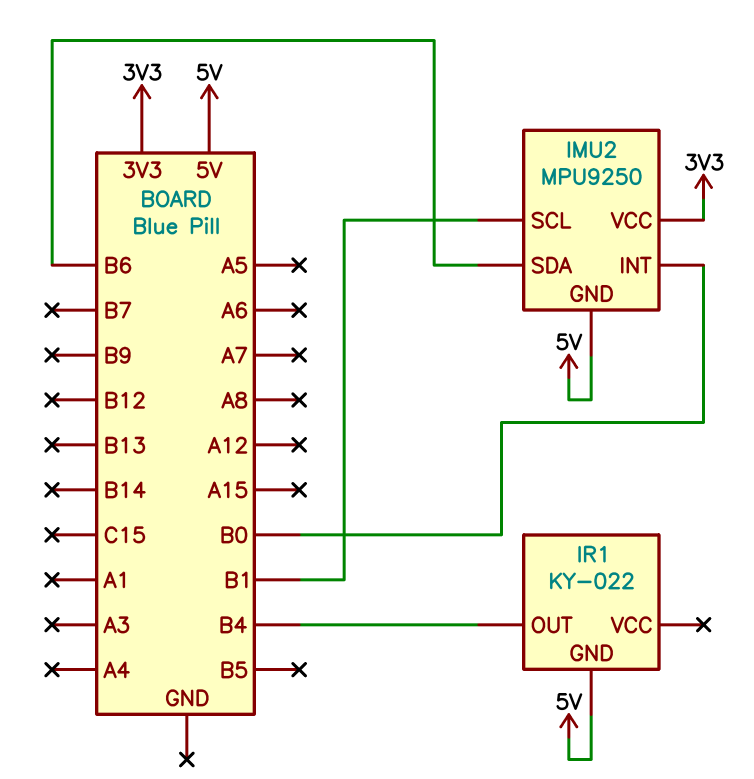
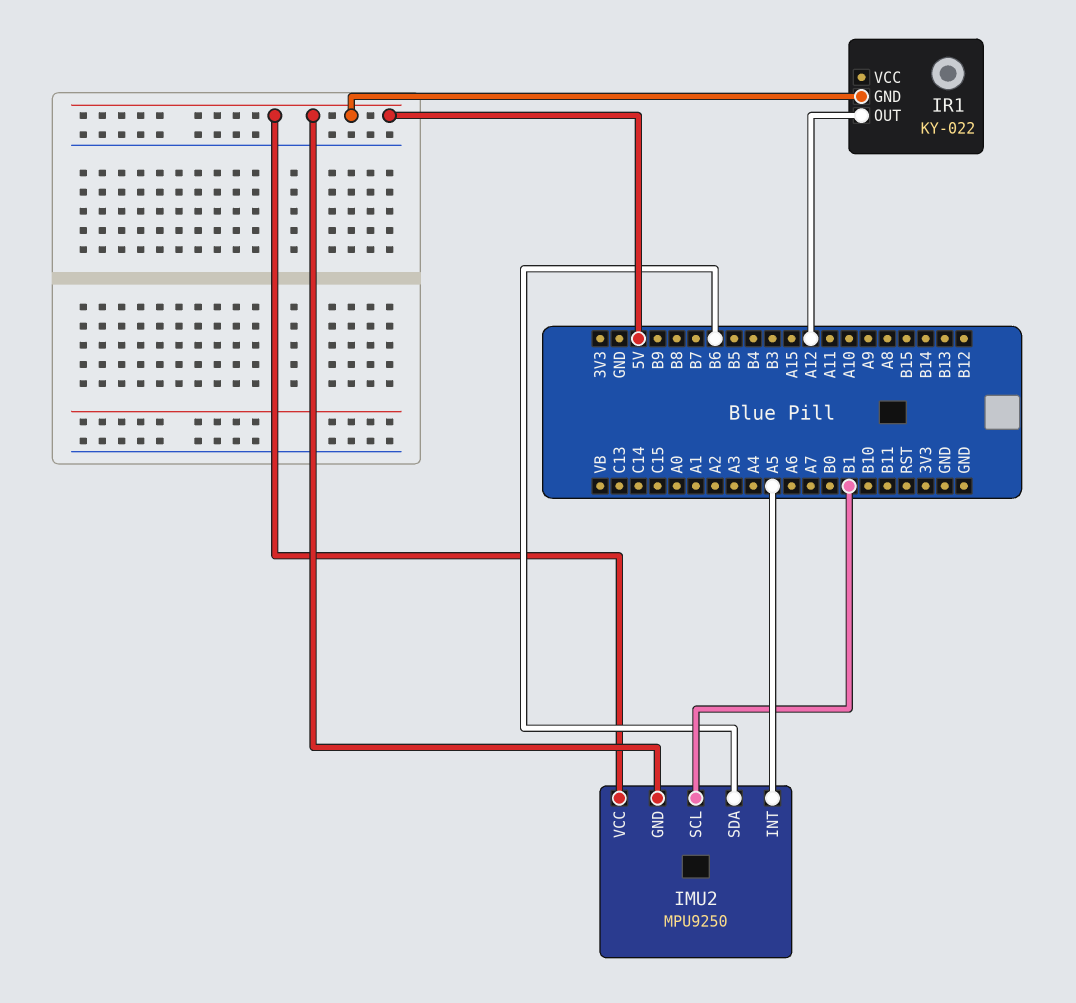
IMU2 pin INT: B0 -> A5
IMU2 pin VCC: 3V3 -> 5V
IR1 pin OUT: B4 -> A12

